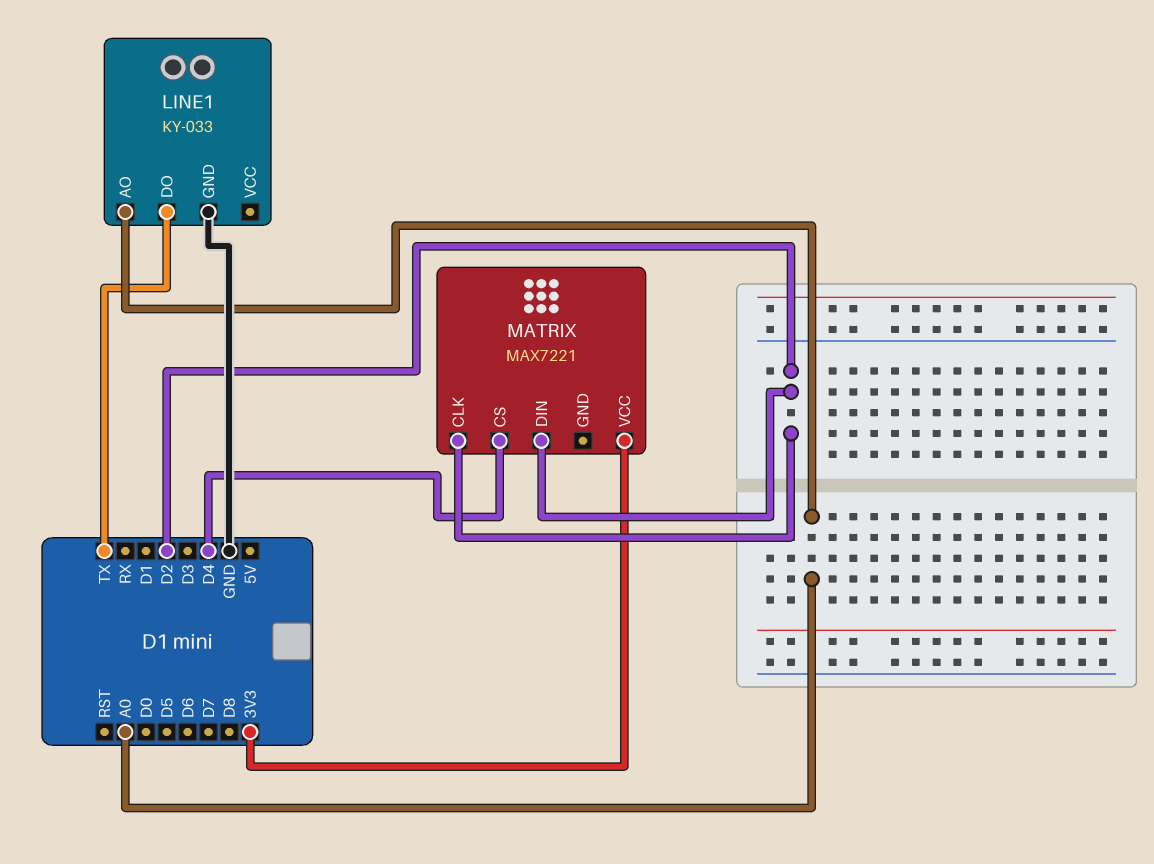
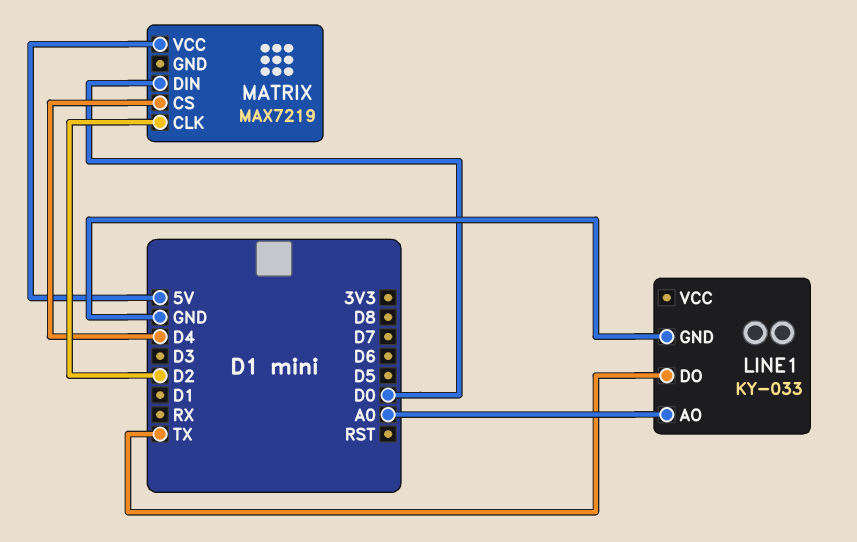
MATRIX: MAX7221 -> MAX7219
MATRIX pin DIN: D2 -> D0
MATRIX pin VCC: 3V3 -> 5V

